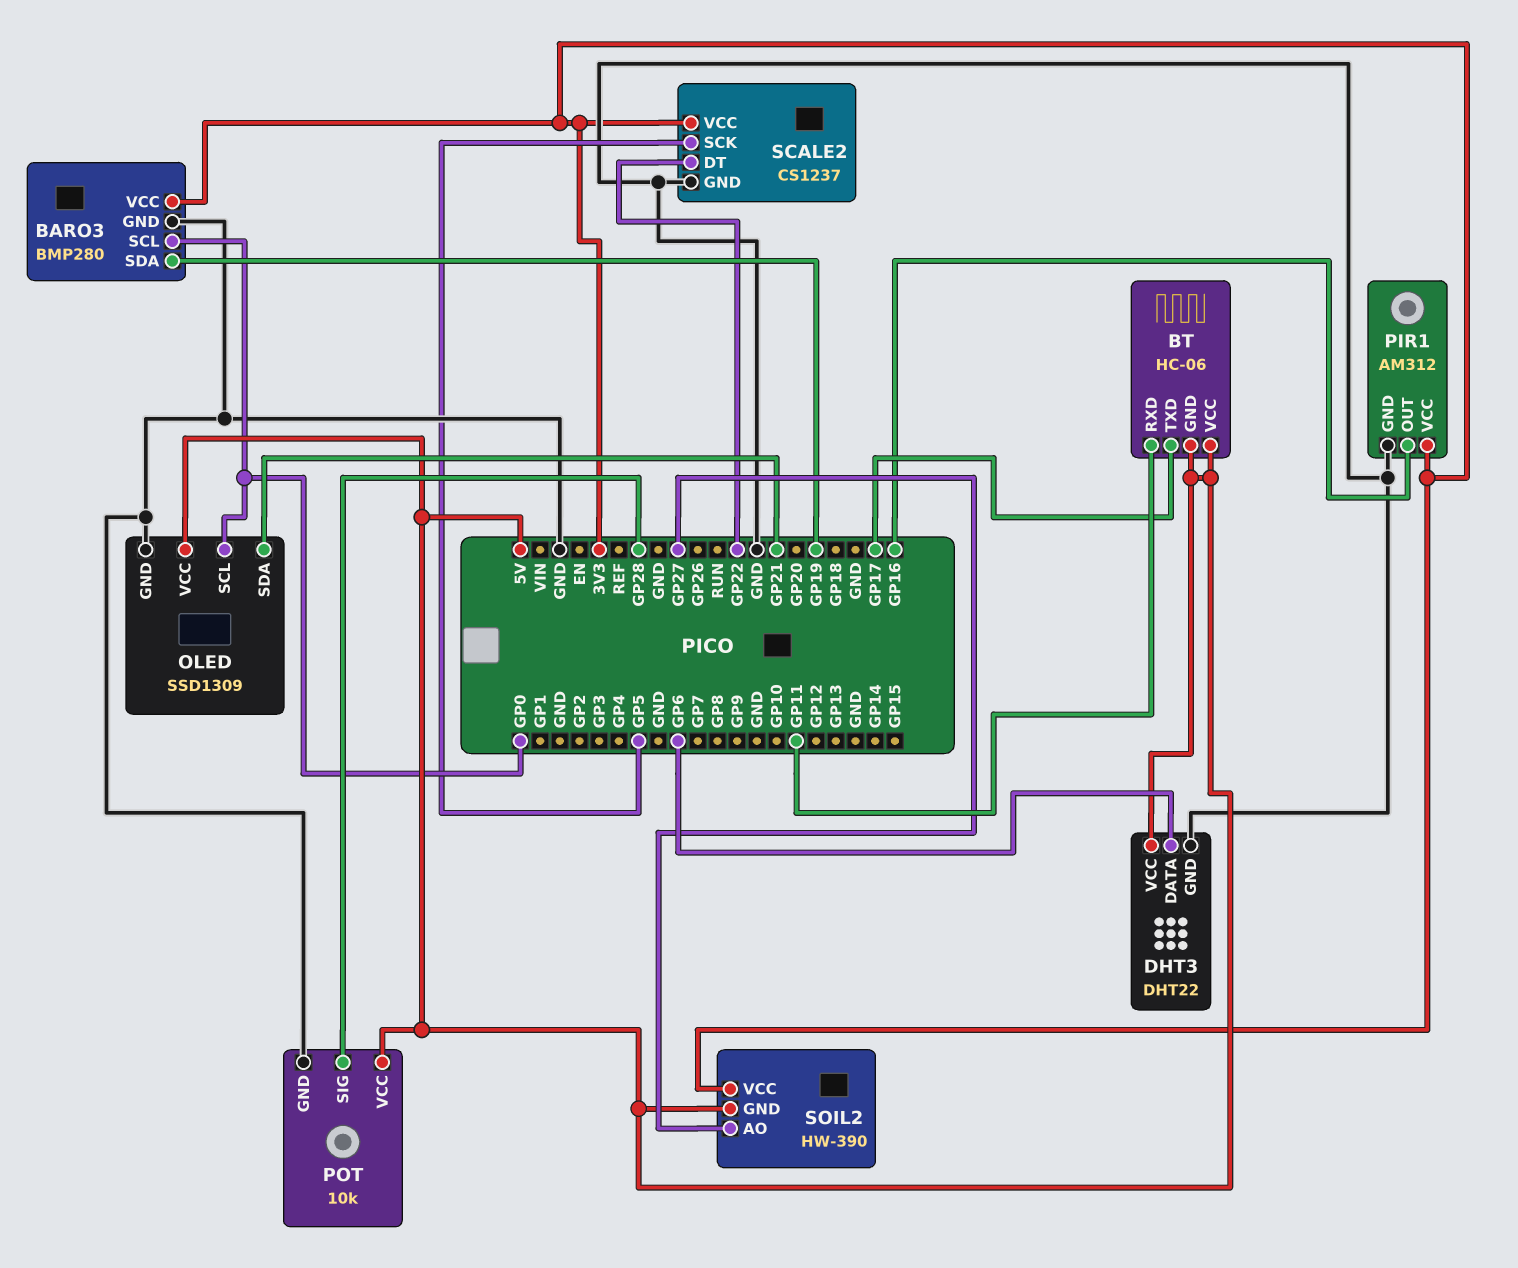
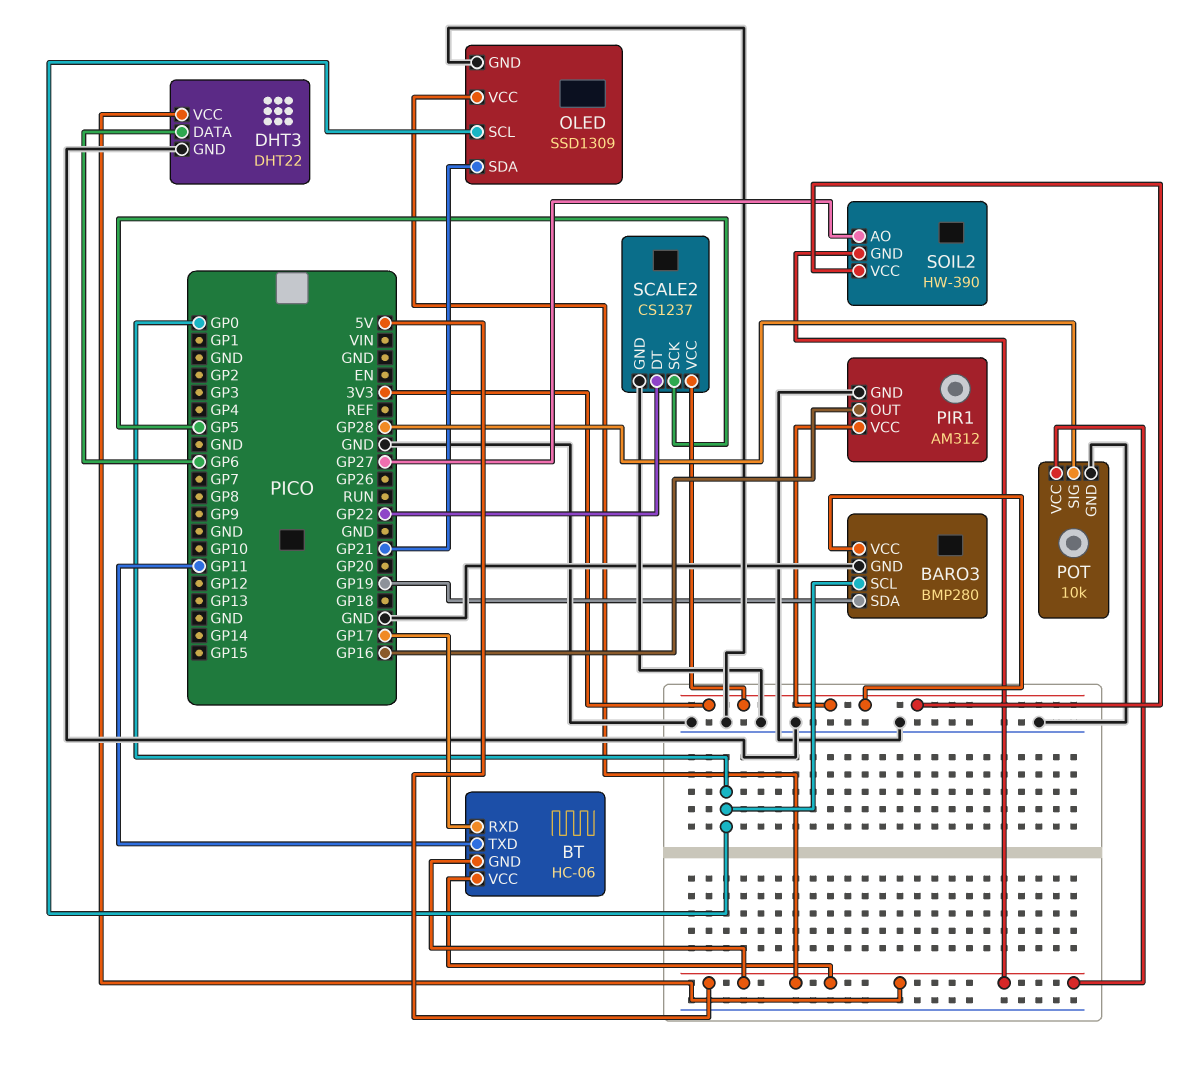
BT pin RXD: GP11 -> GP17
BT pin TXD: GP17 -> GP11

